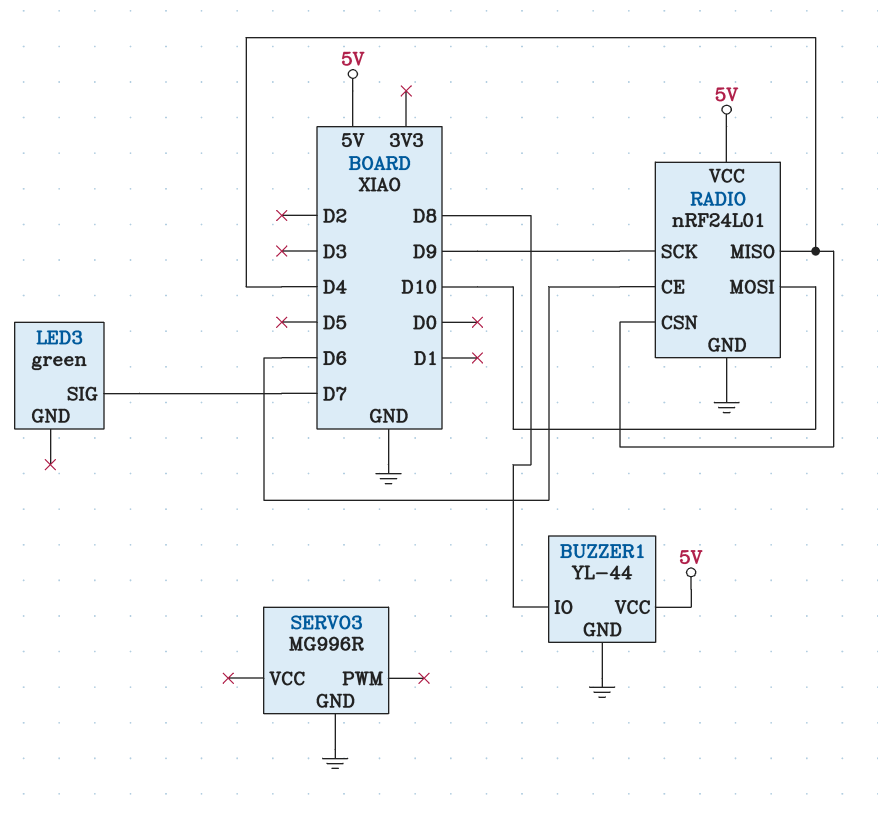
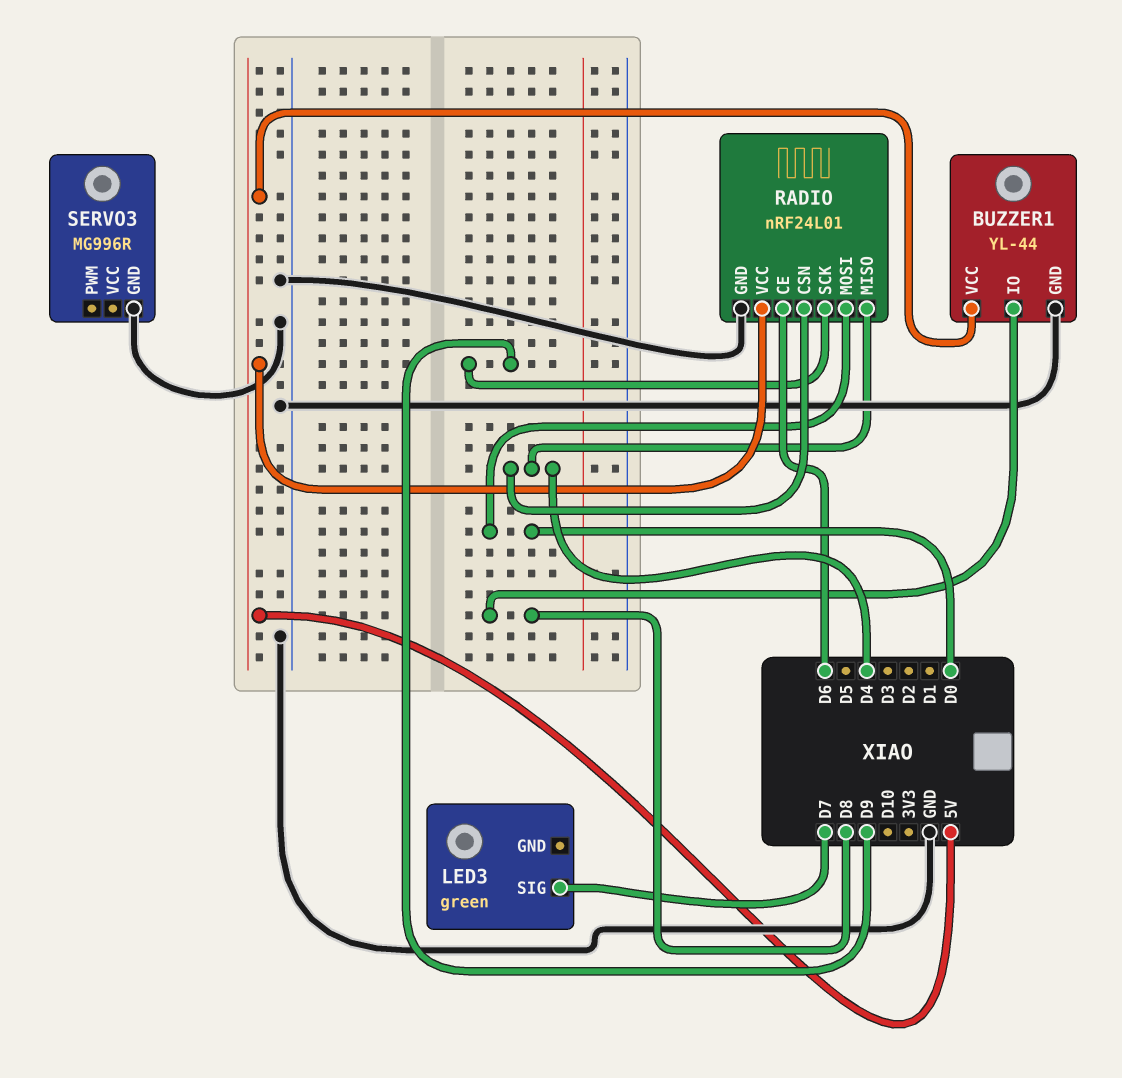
RADIO pin MOSI: D10 -> D0

